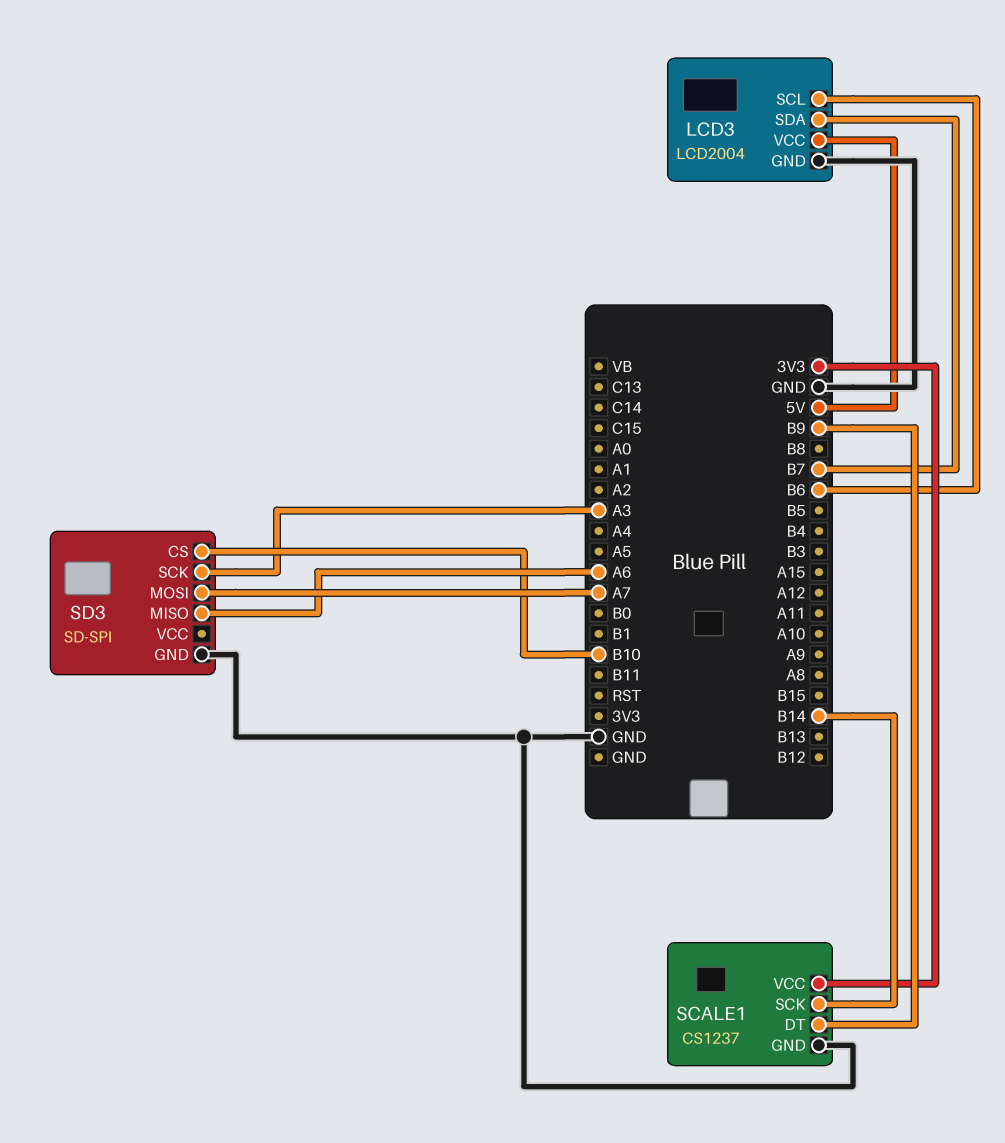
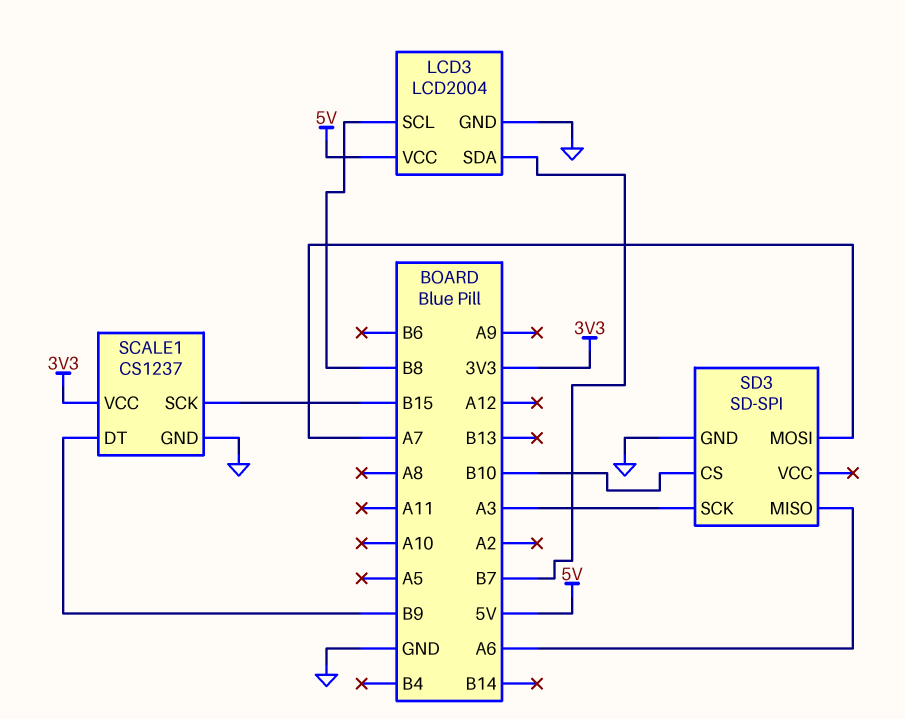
LCD3 pin SCL: B6 -> B8
SCALE1 pin SCK: B14 -> B15

